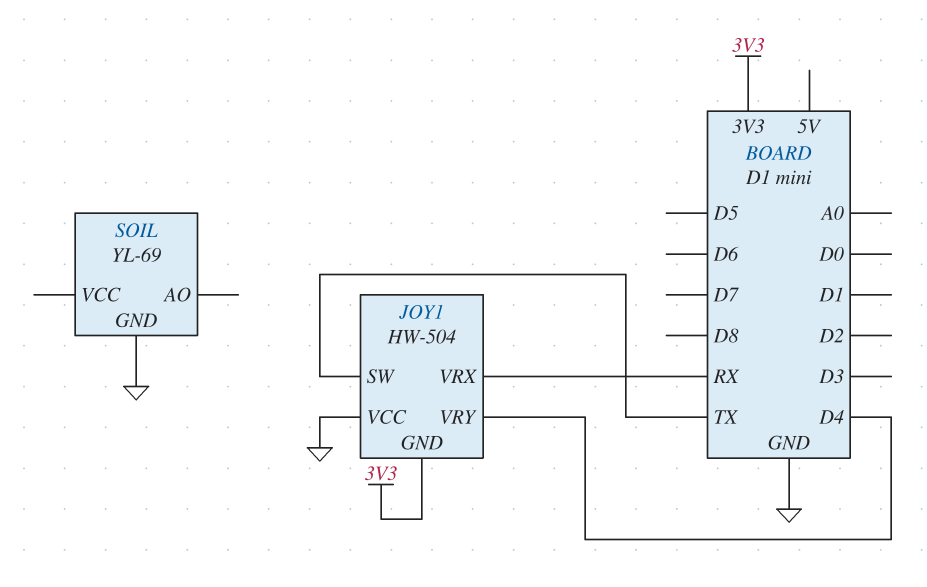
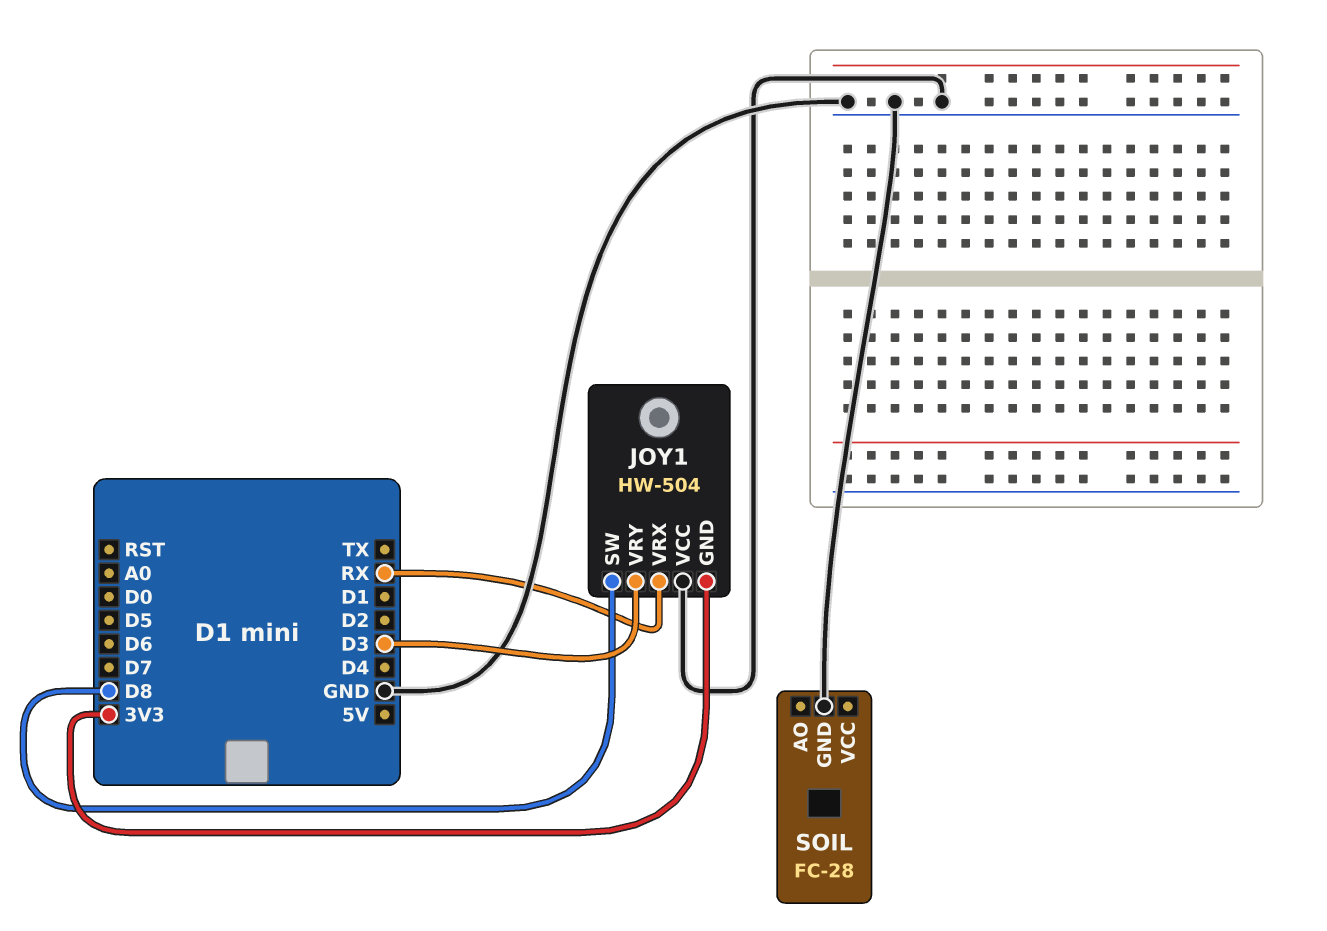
JOY1 pin SW: TX -> D8
JOY1 pin VRY: D4 -> D3
SOIL: YL-69 -> FC-28

